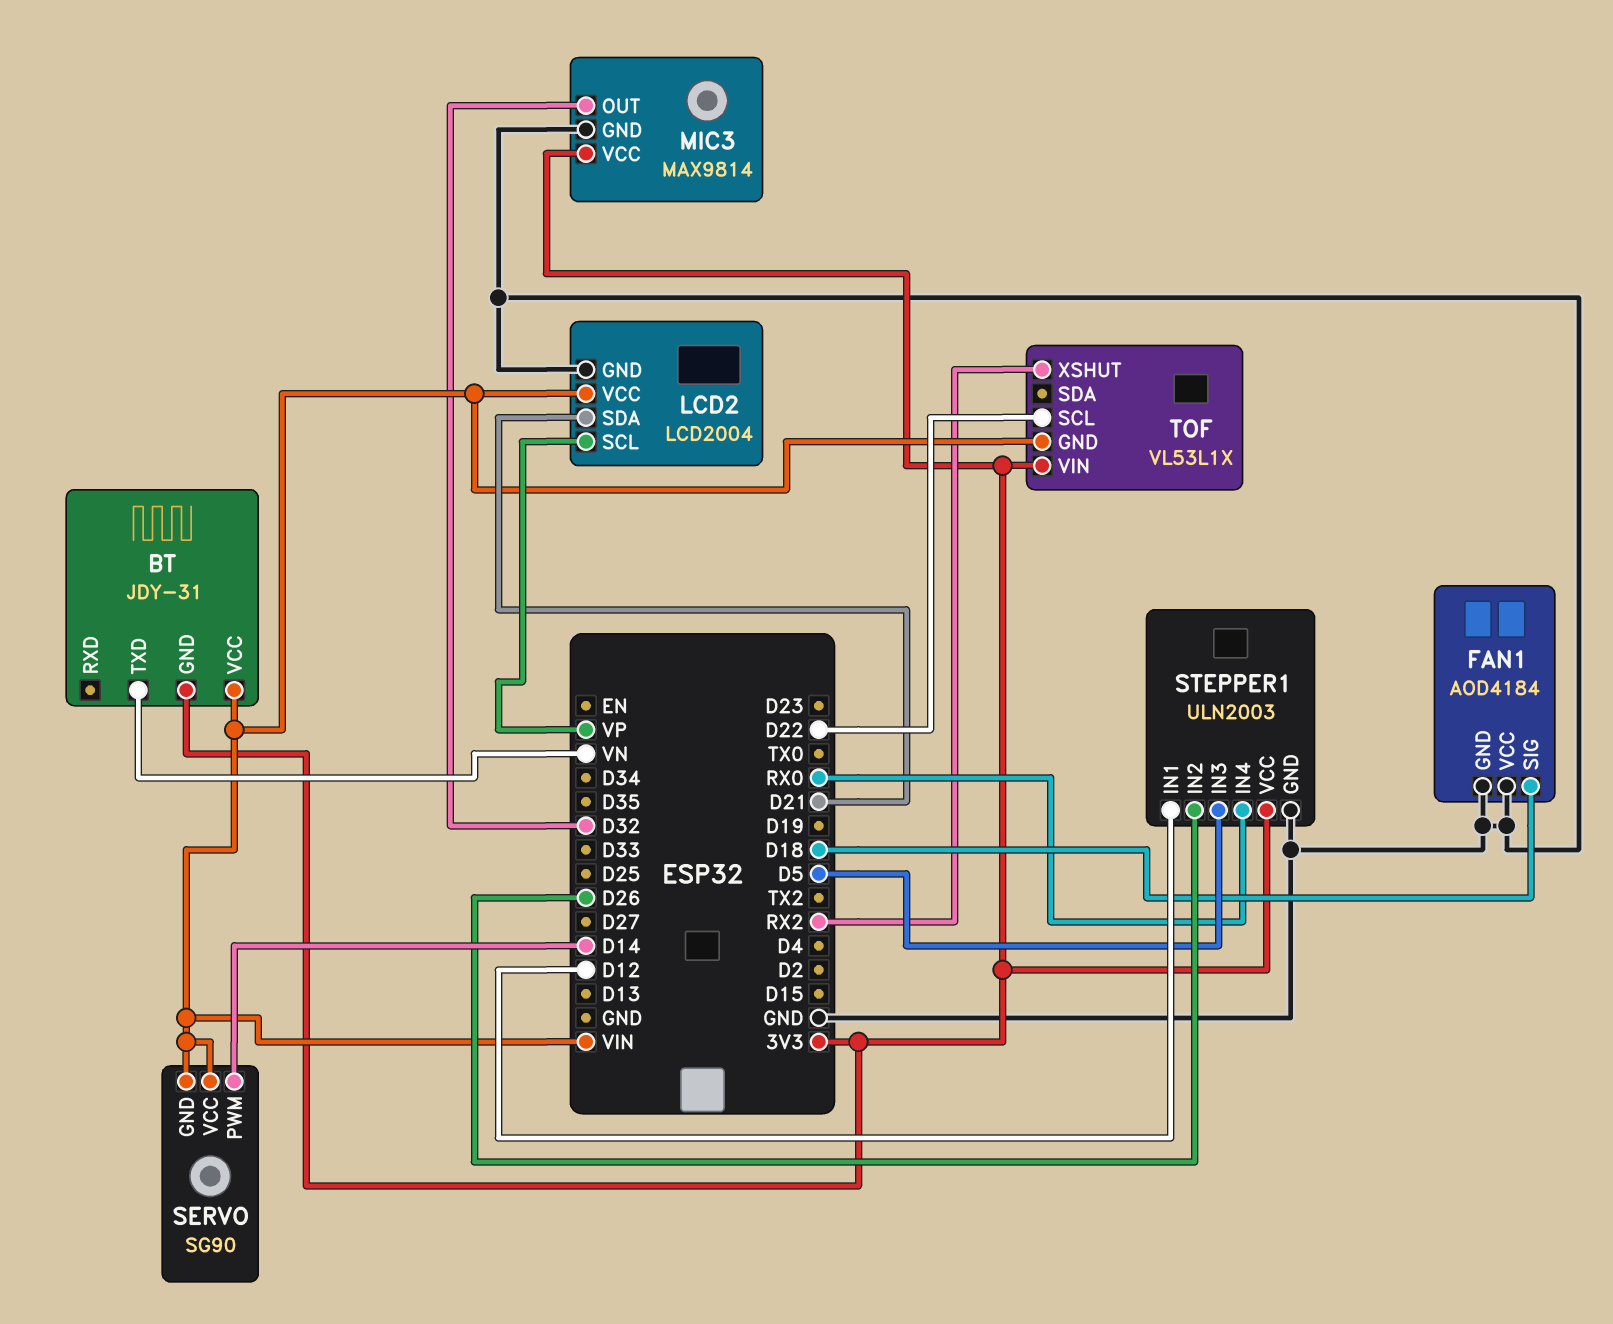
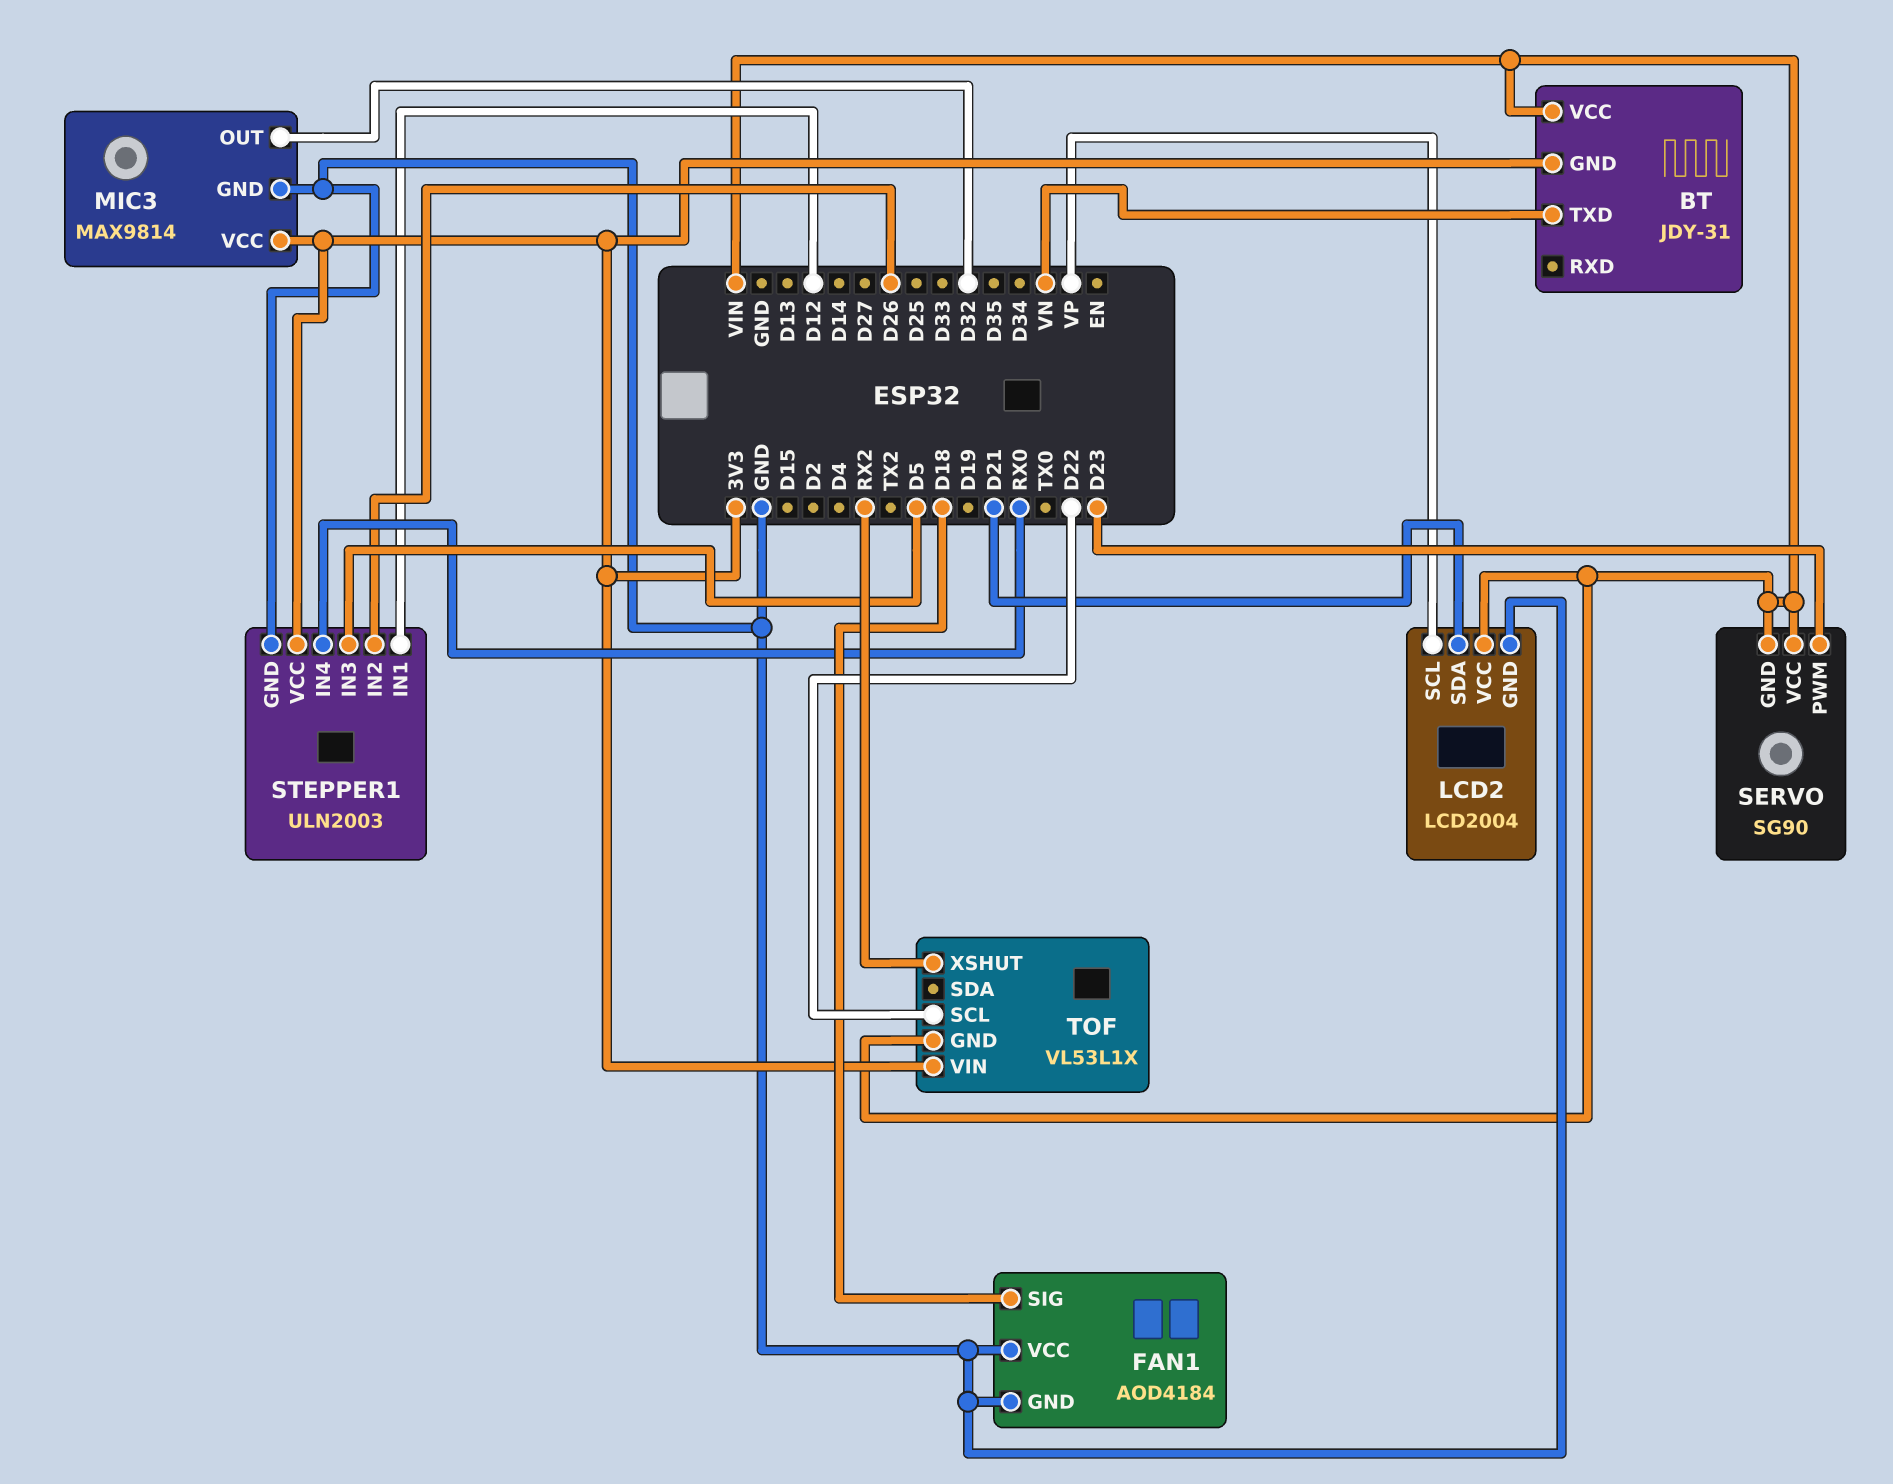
SERVO pin PWM: D14 -> D23

